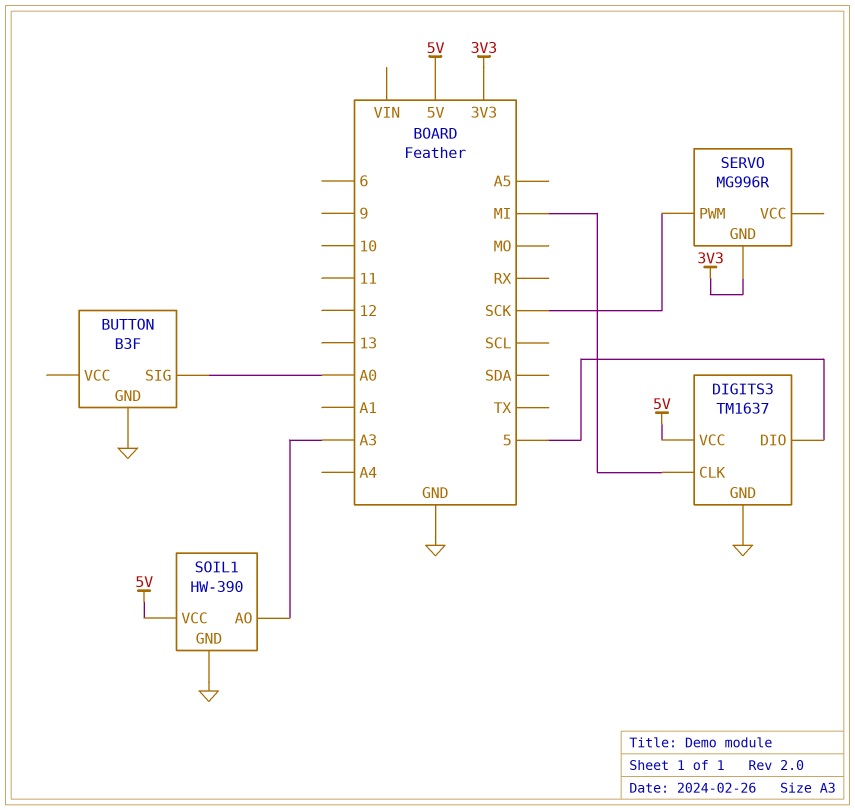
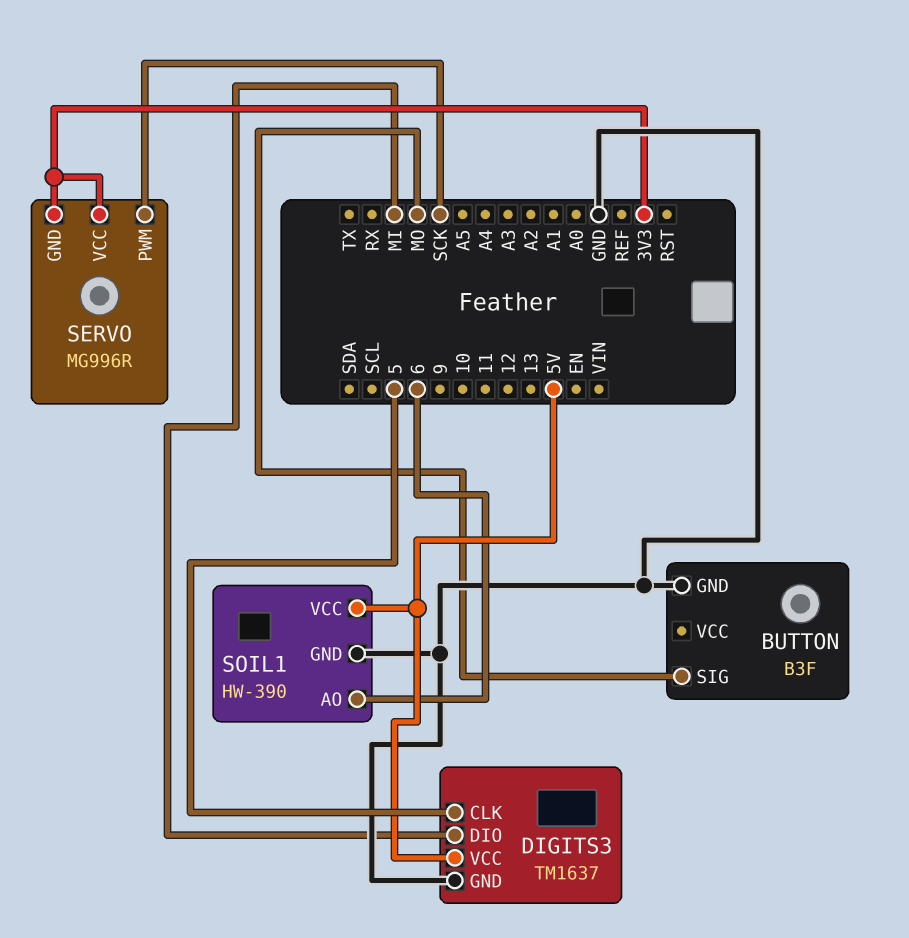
BUTTON pin SIG: A0 -> MO
DIGITS3 pin CLK: MI -> 5
DIGITS3 pin DIO: 5 -> MI
SERVO pin VCC: none -> 3V3
SOIL1 pin AO: A3 -> 6

